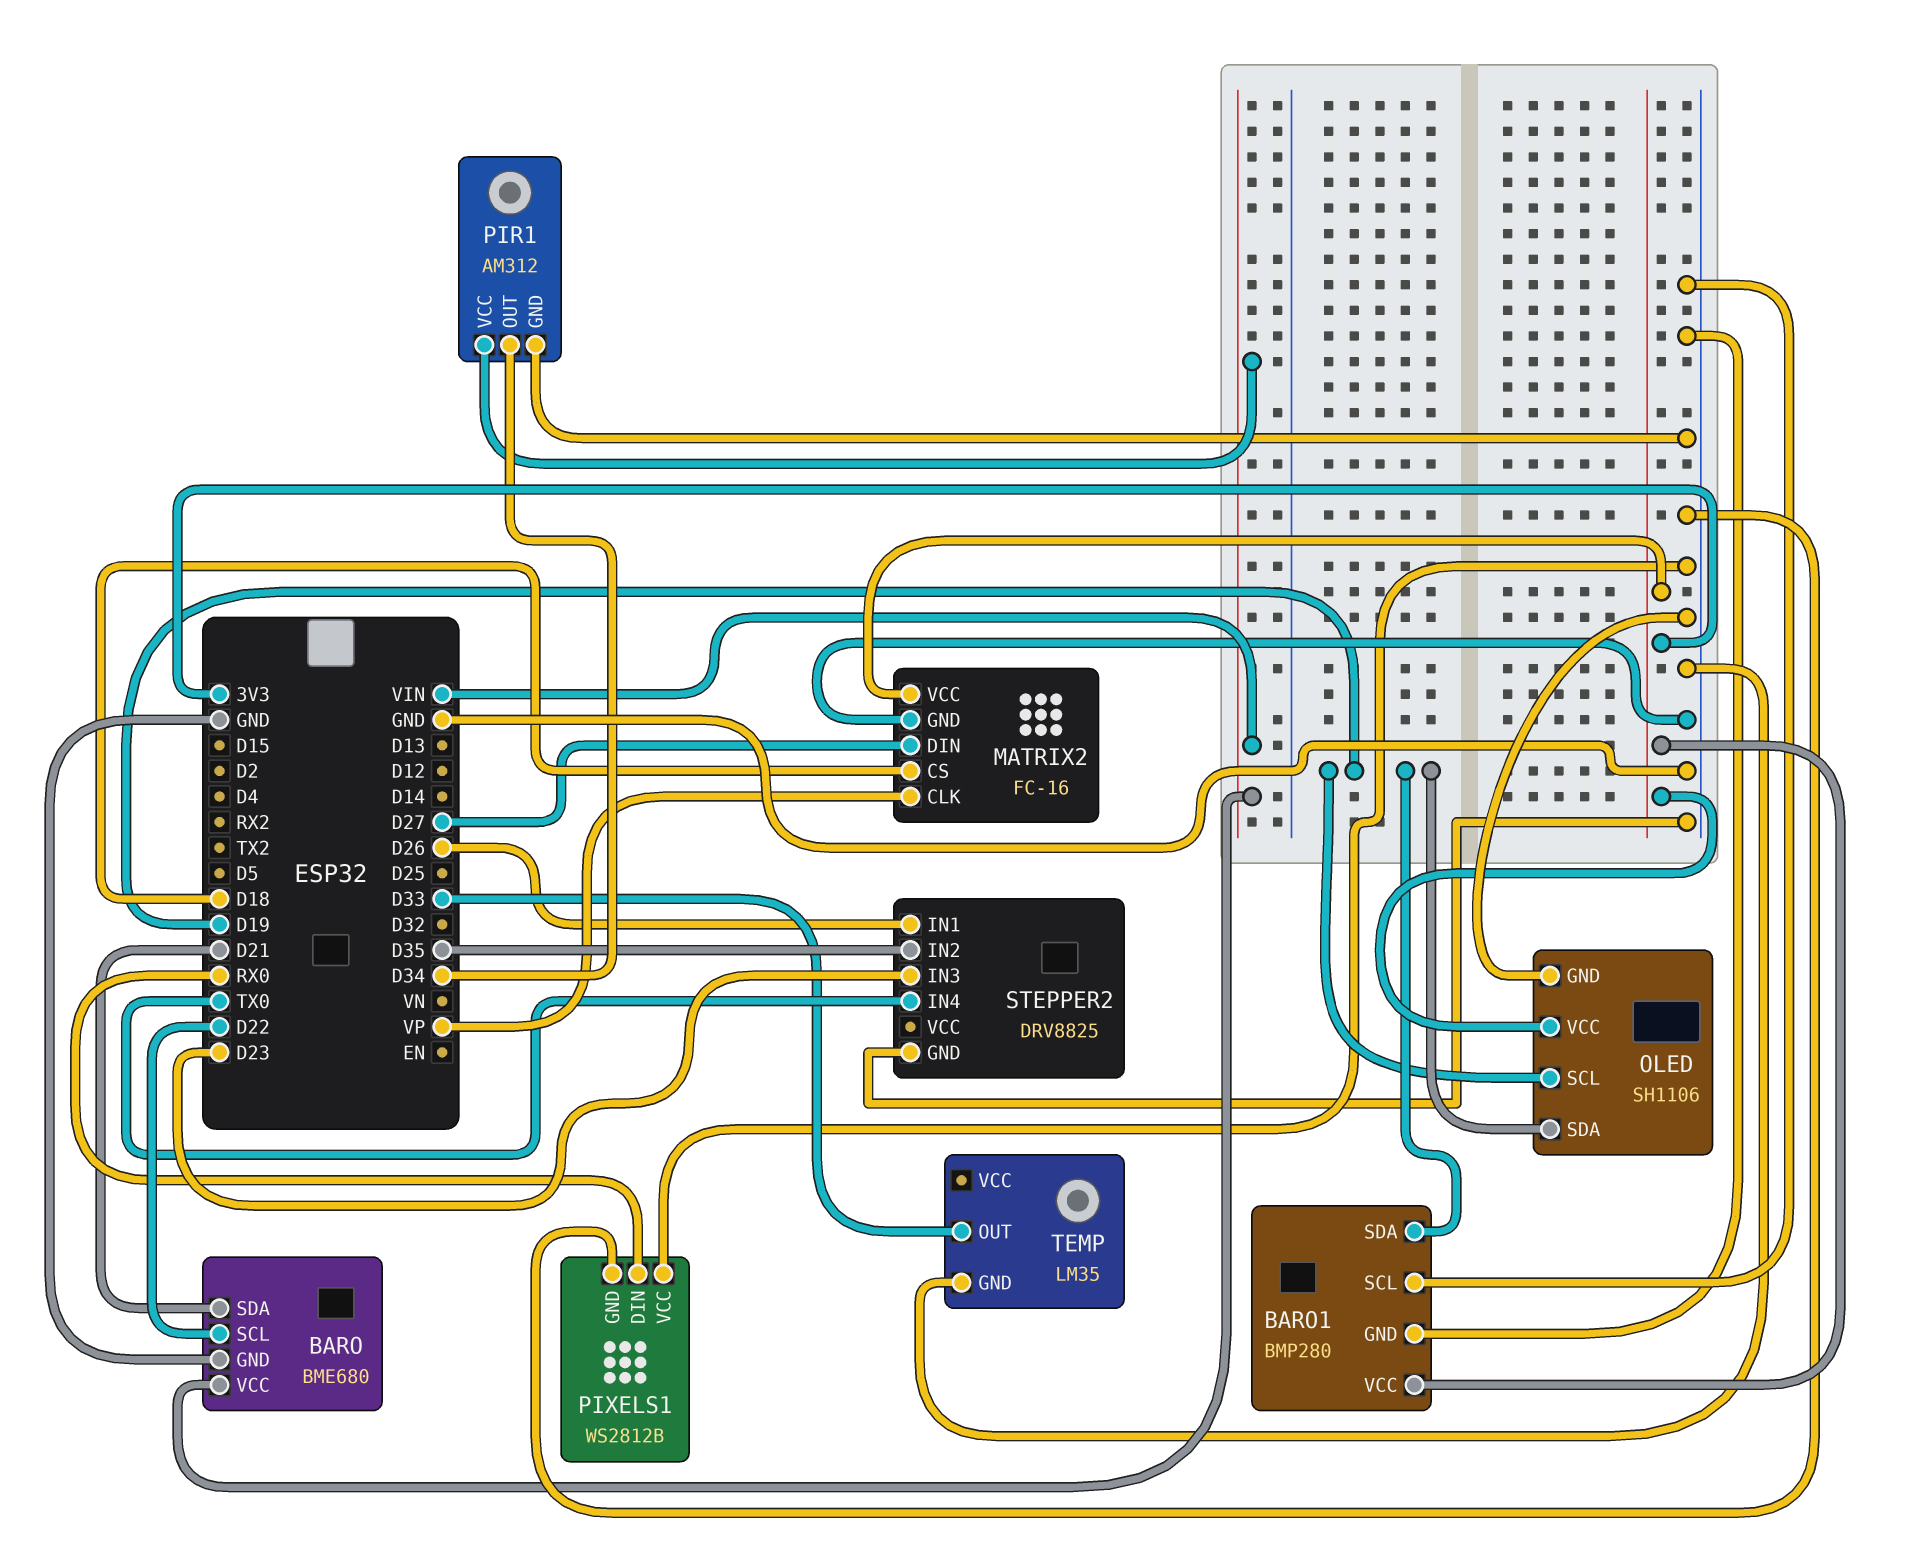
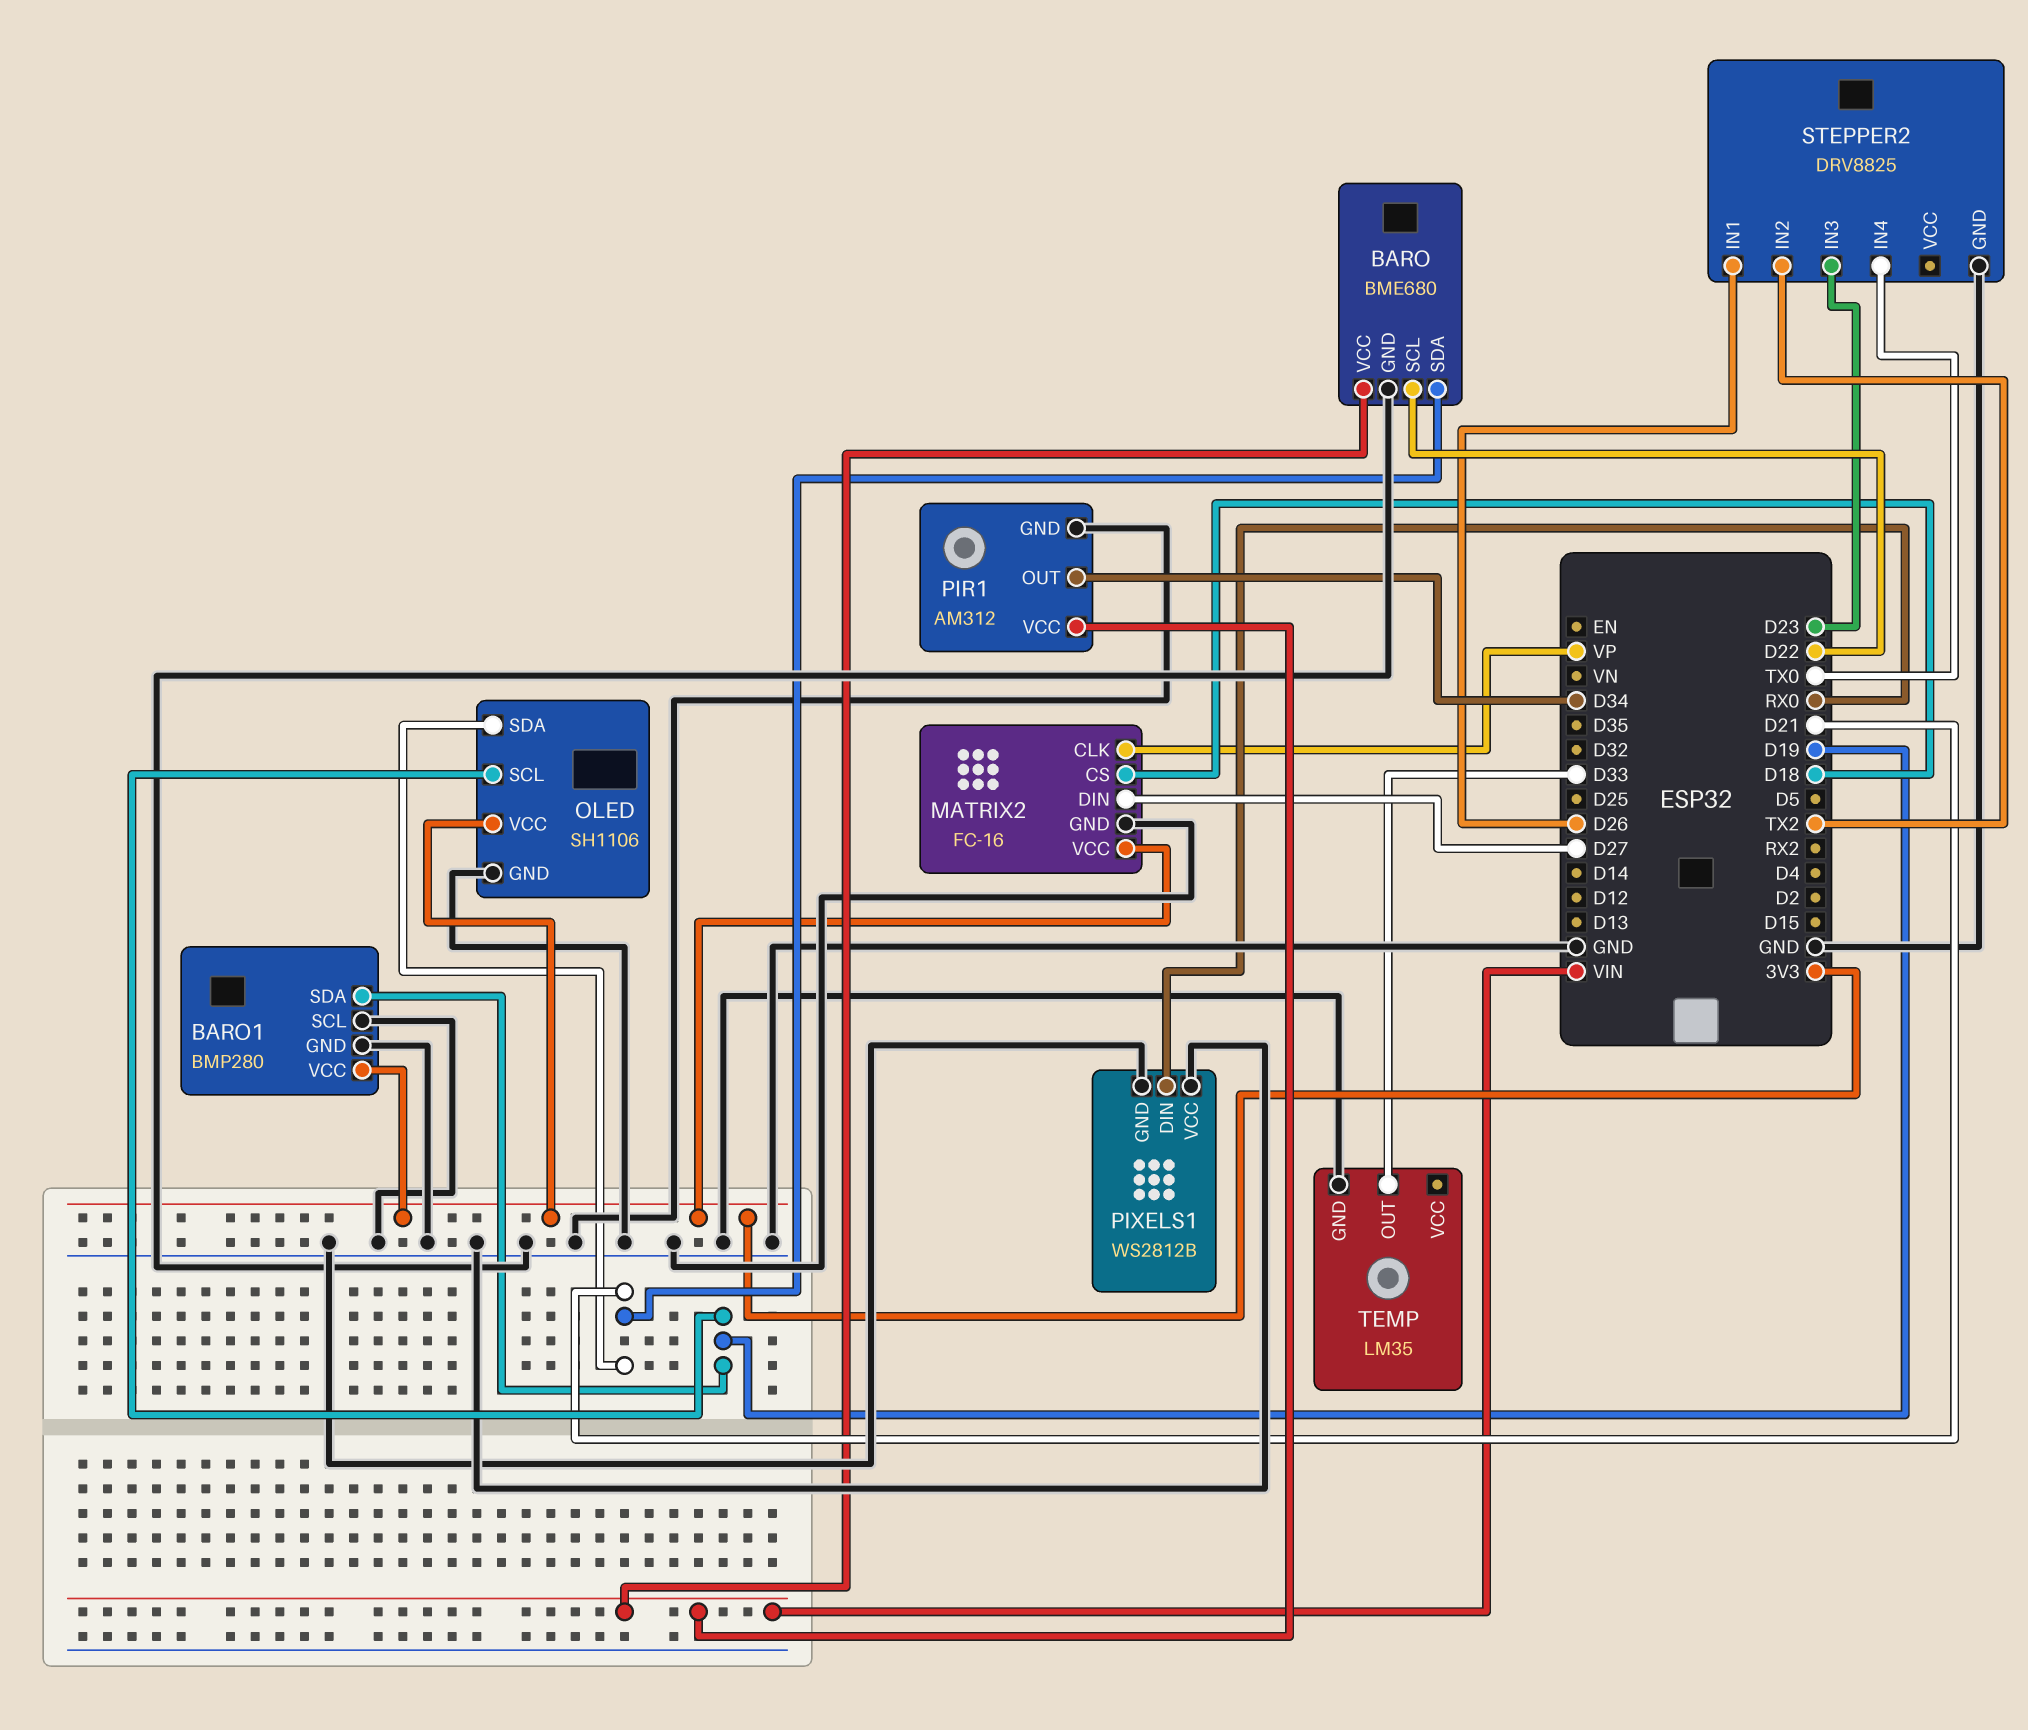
OLED pin SDA: D19 -> D21
STEPPER2 pin IN2: D35 -> TX2

